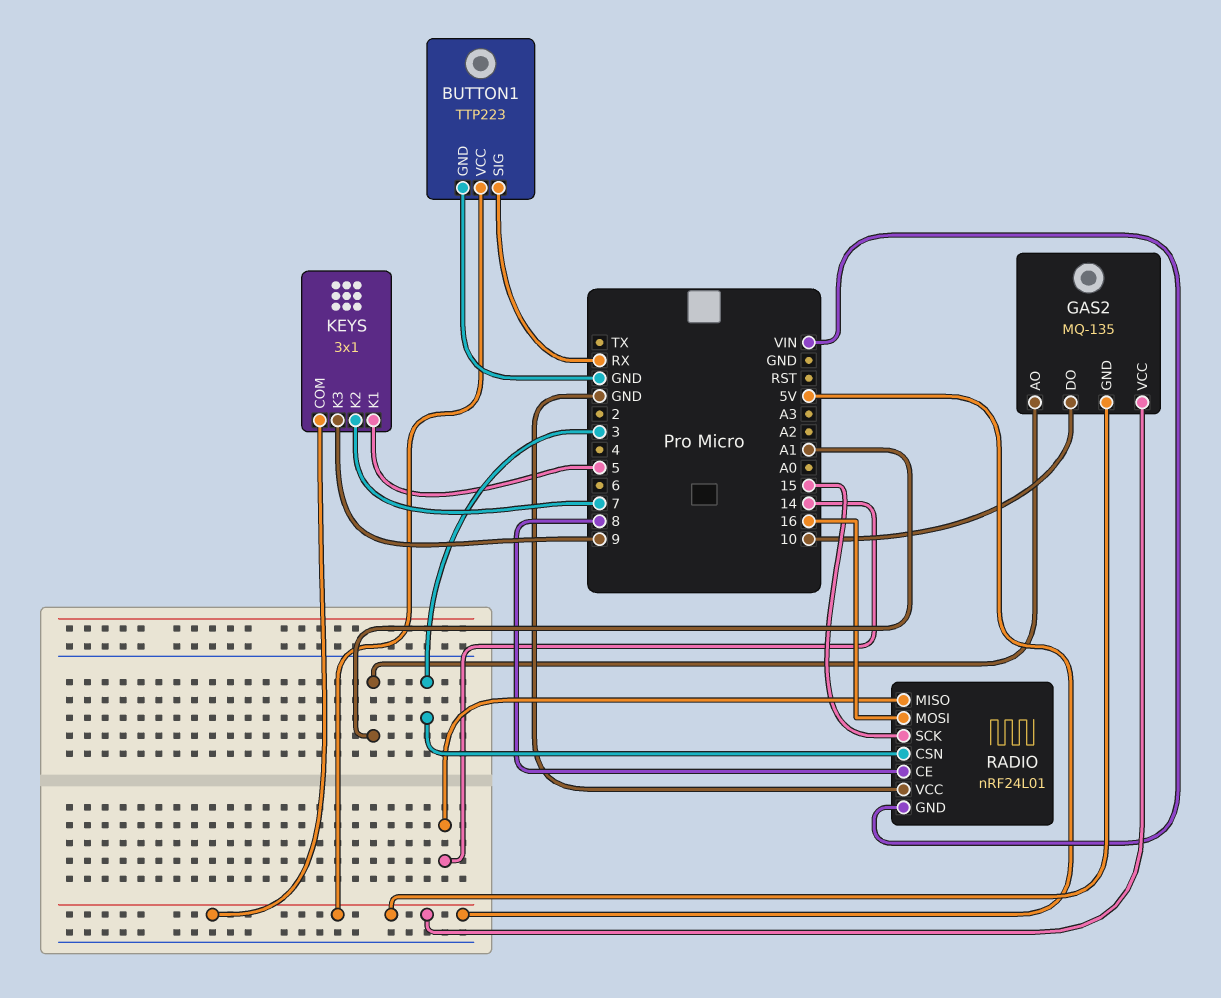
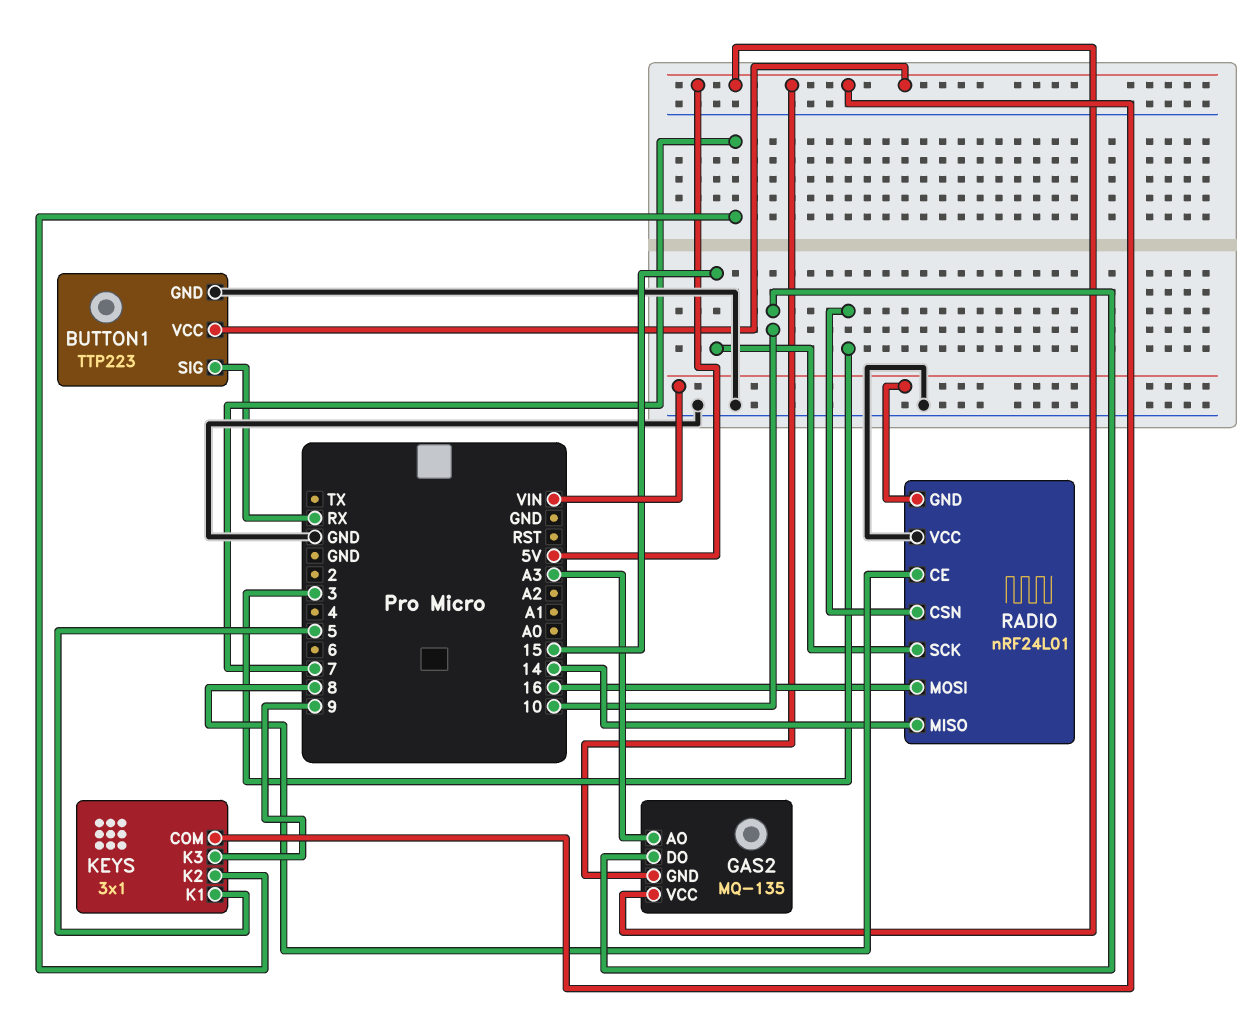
GAS2 pin AO: A1 -> A3

